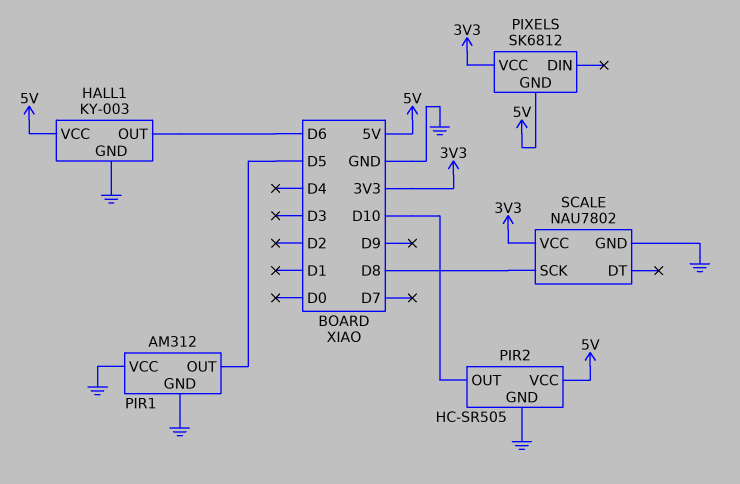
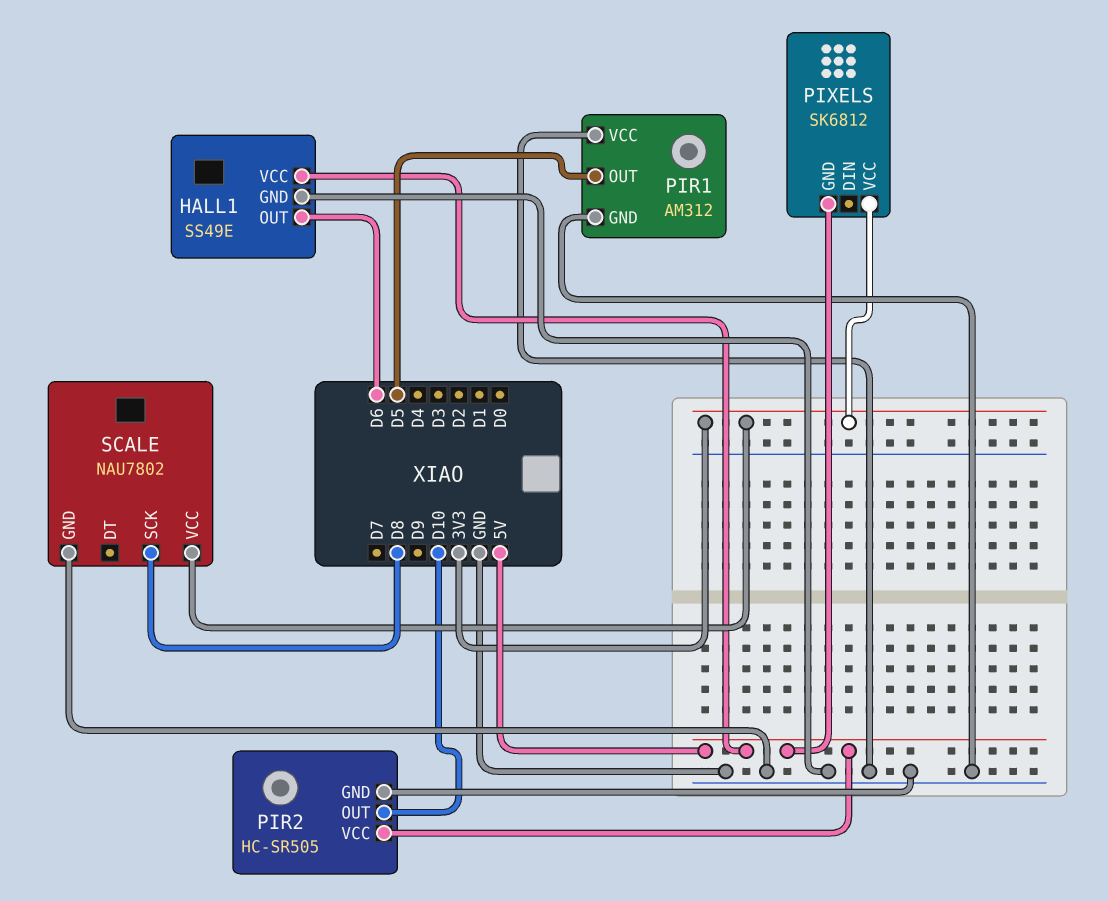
HALL1: KY-003 -> SS49E

